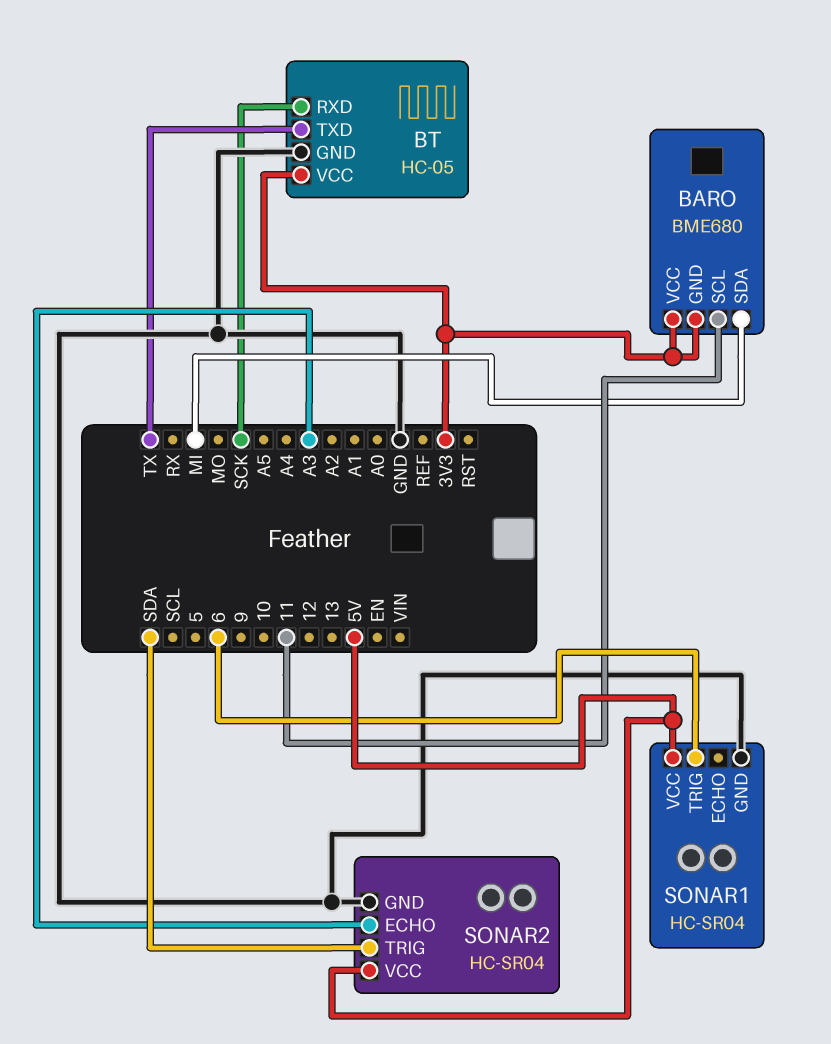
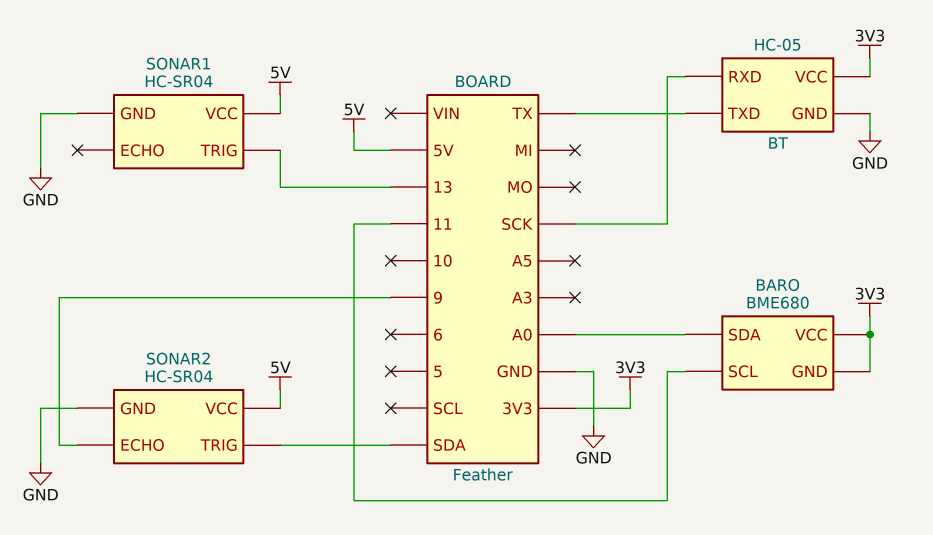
BARO pin SDA: MI -> A0
SONAR1 pin TRIG: 6 -> 13
SONAR2 pin ECHO: A3 -> 9

